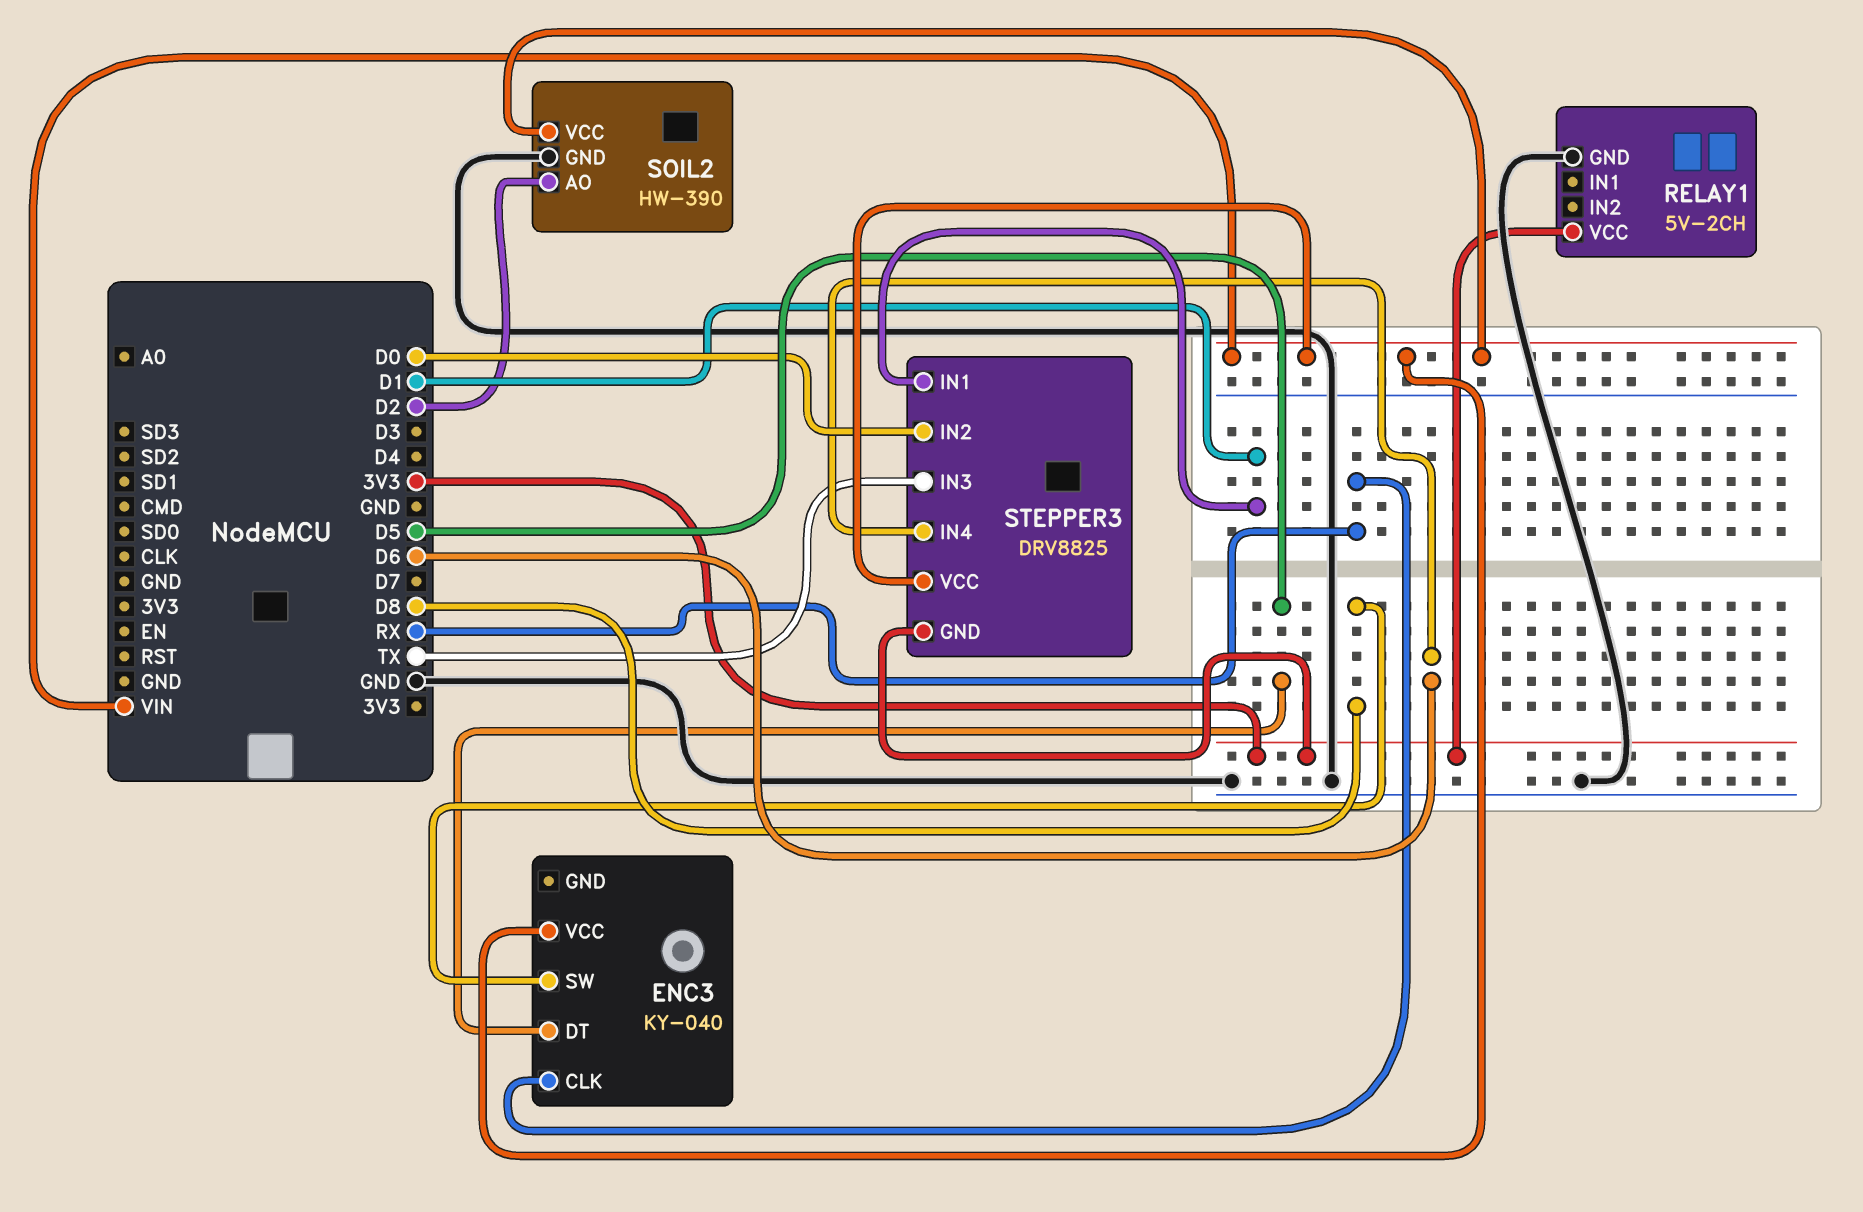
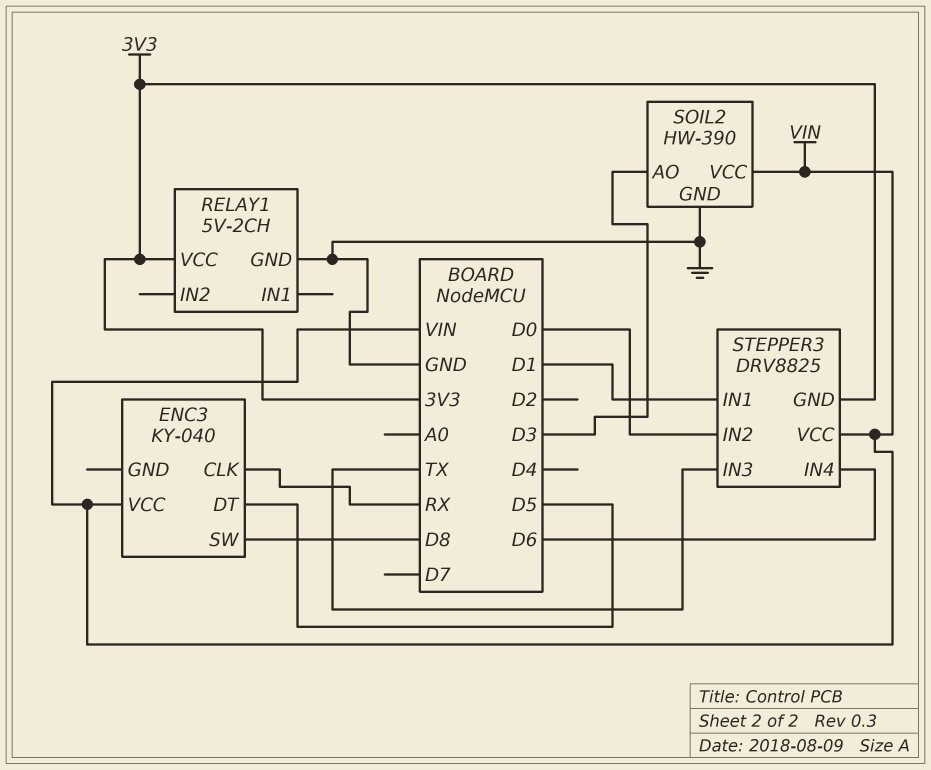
SOIL2 pin AO: D2 -> D3

